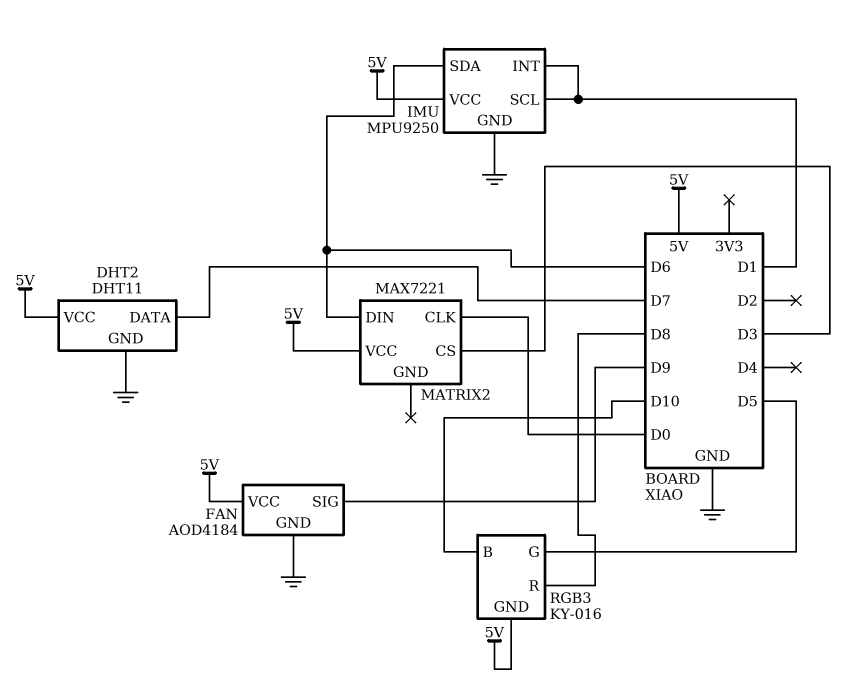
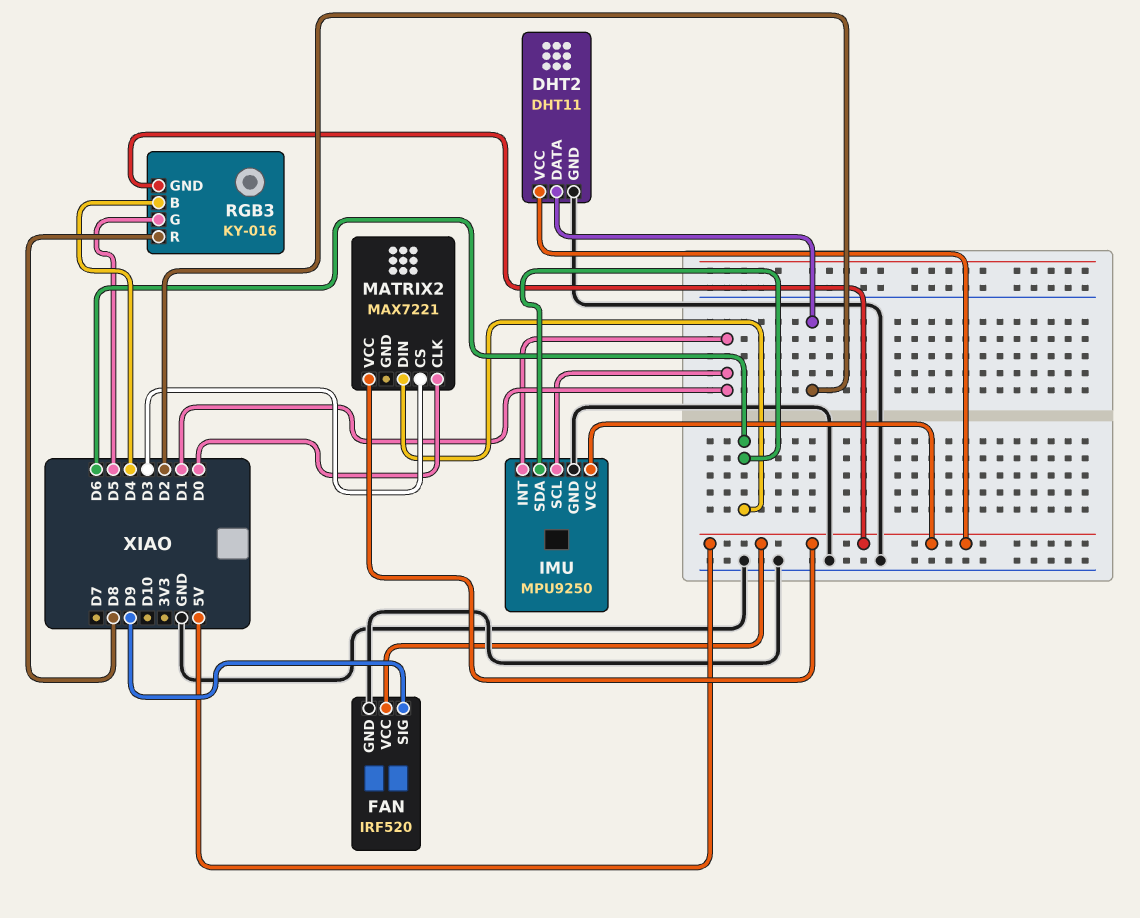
DHT2 pin DATA: D7 -> D2
FAN: AOD4184 -> IRF520
RGB3 pin B: D10 -> D4

